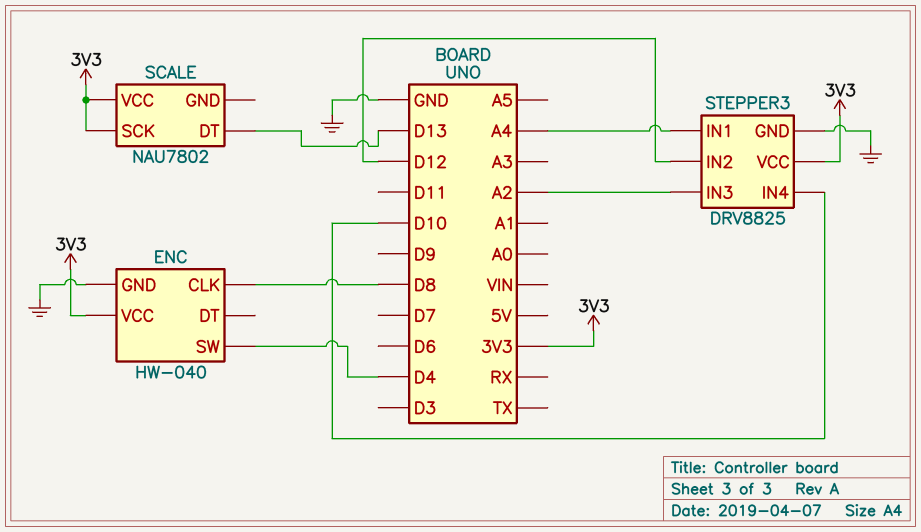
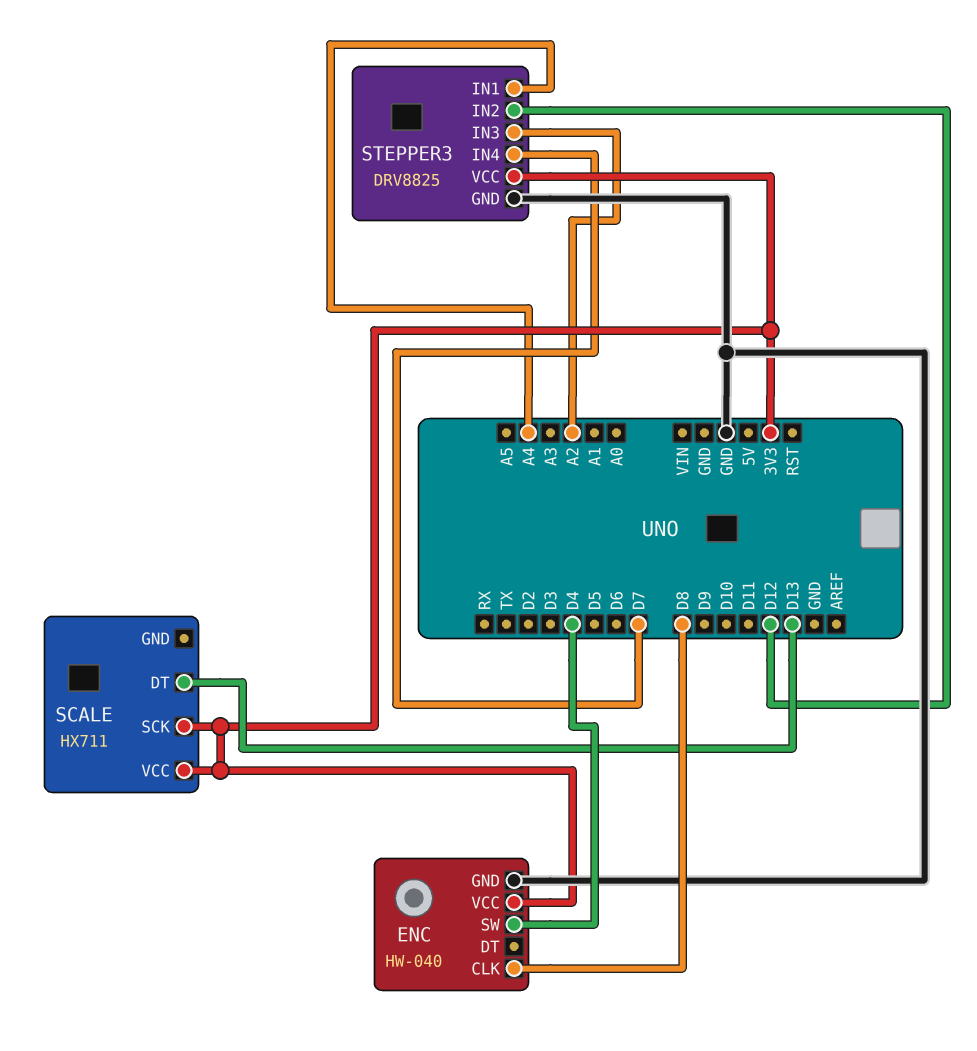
SCALE: NAU7802 -> HX711
STEPPER3 pin IN4: D10 -> D7

